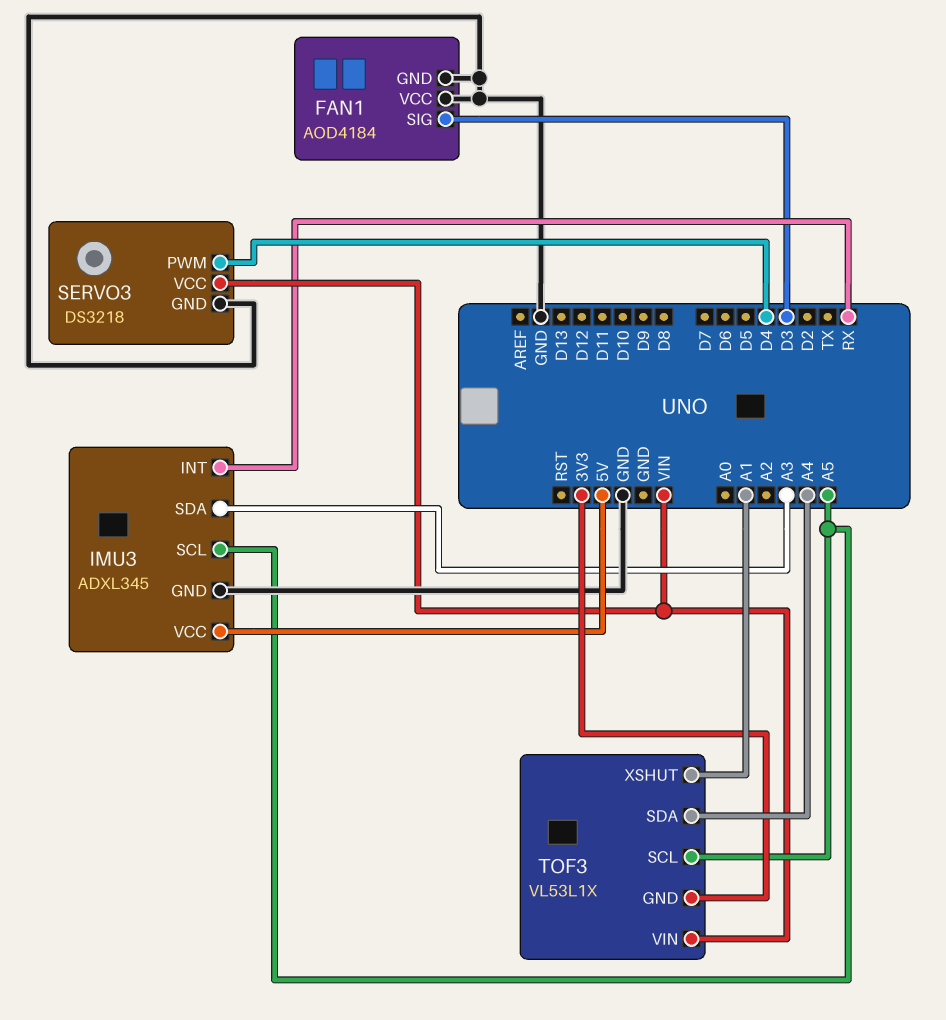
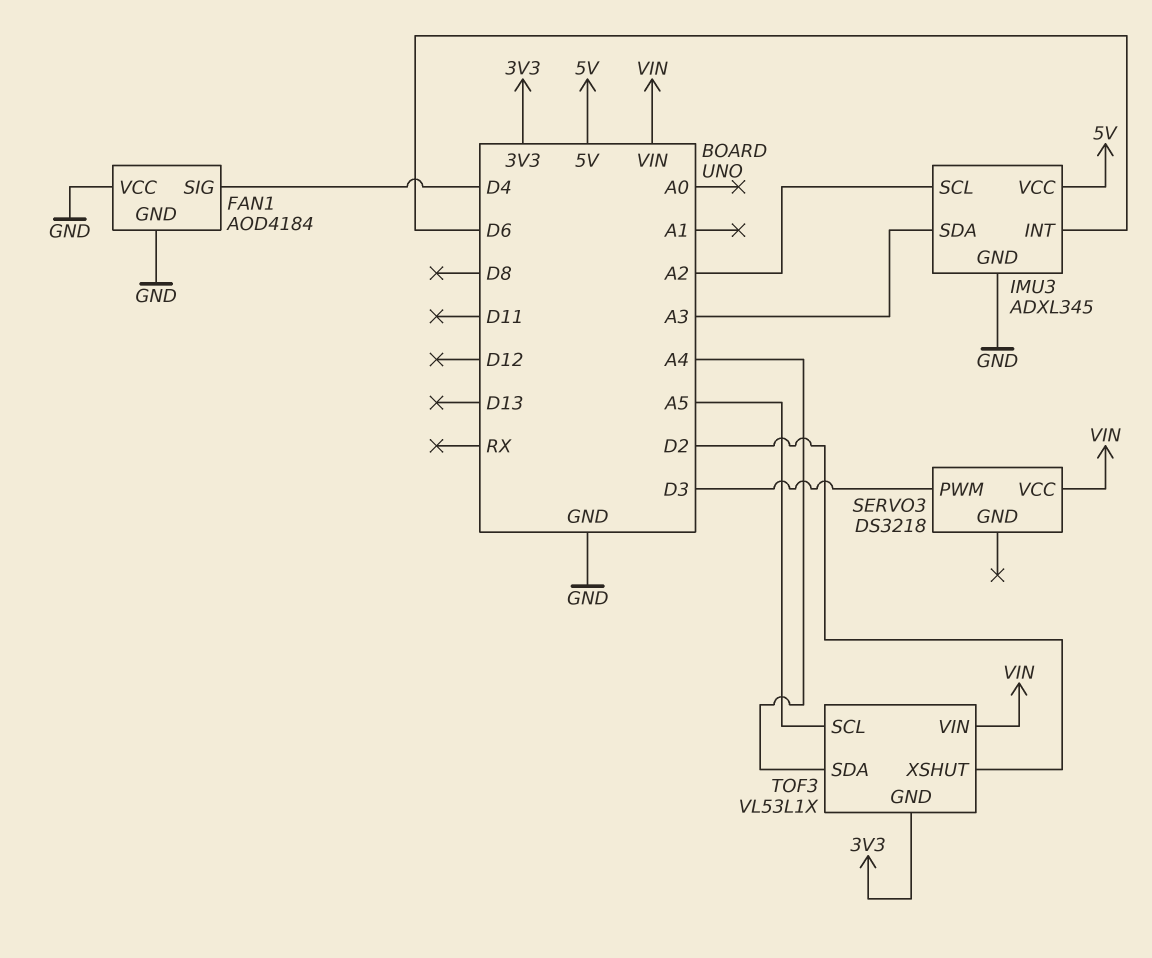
FAN1 pin SIG: D3 -> D4
IMU3 pin INT: RX -> D6
IMU3 pin SCL: A5 -> A2
SERVO3 pin GND: GND -> none
SERVO3 pin PWM: D4 -> D3
TOF3 pin XSHUT: A1 -> D2

